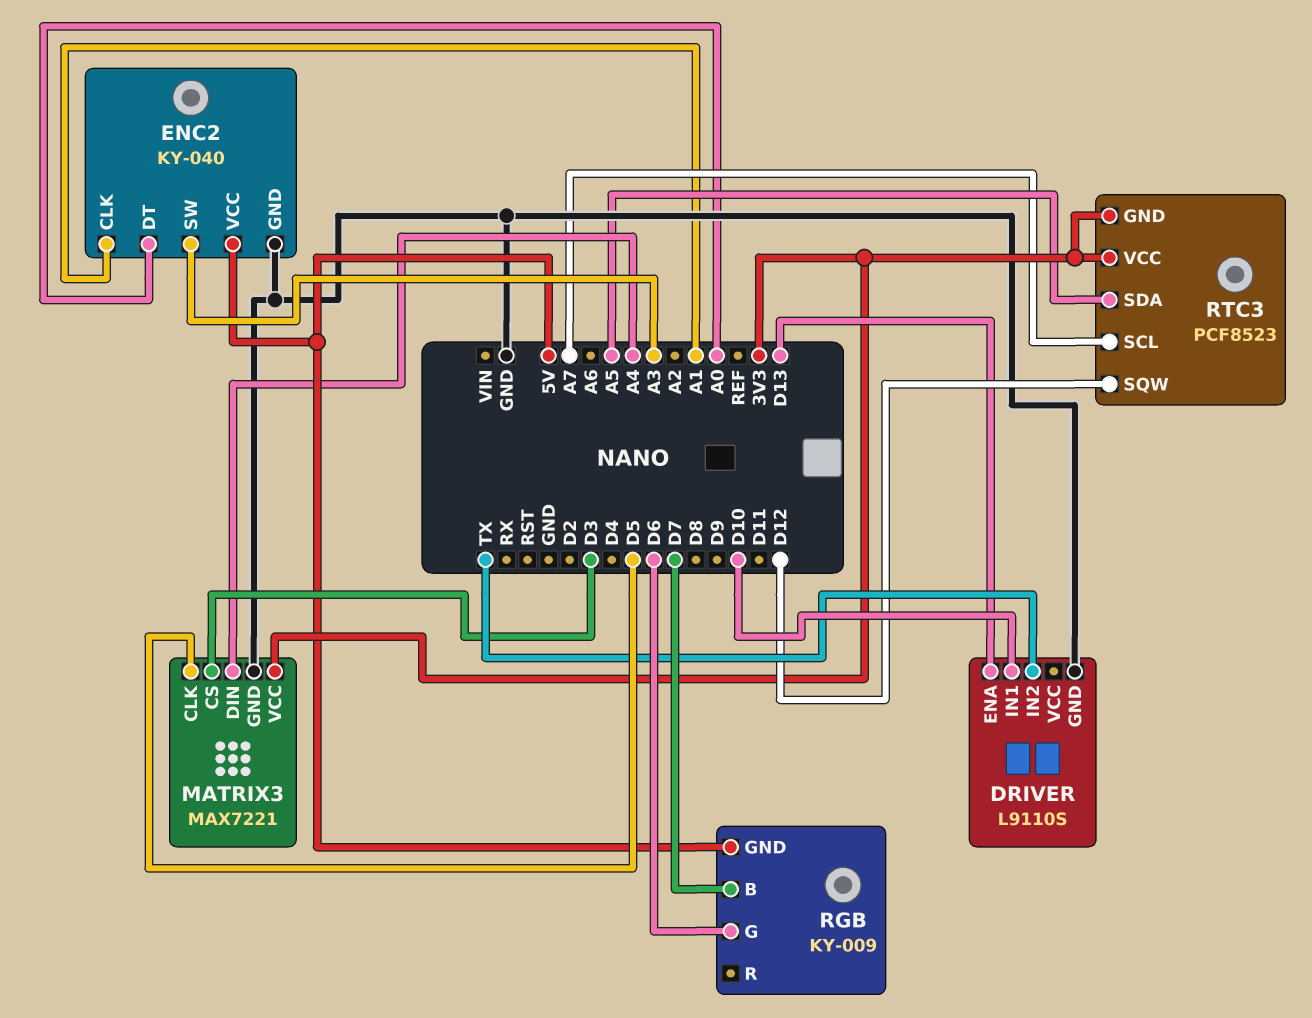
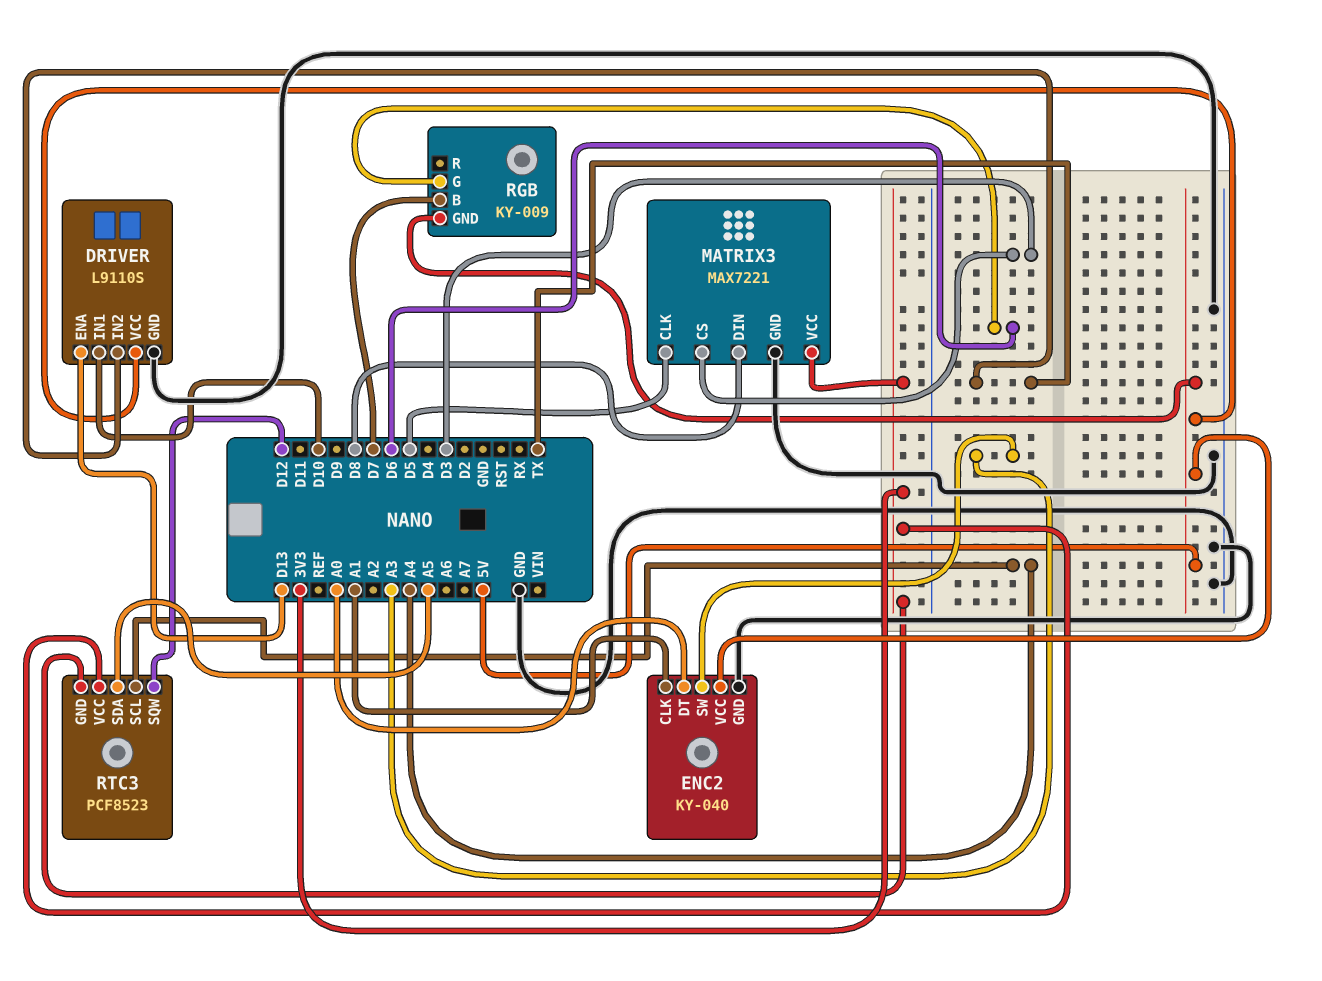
DRIVER pin VCC: none -> 5V
MATRIX3 pin DIN: A4 -> D8
RTC3 pin SCL: A7 -> A4

